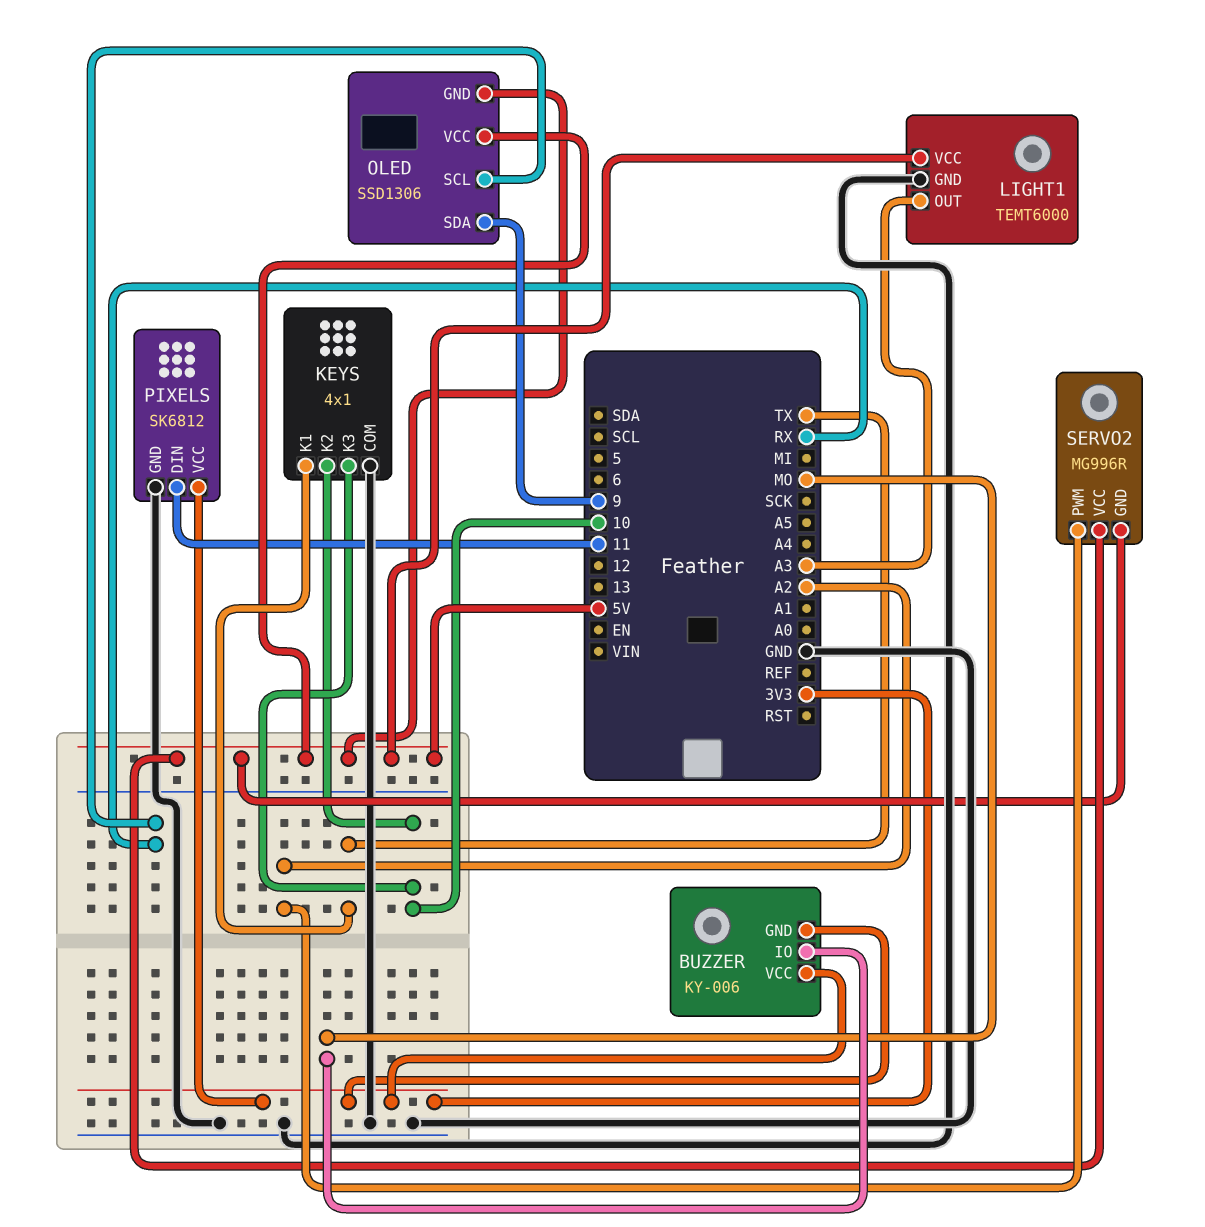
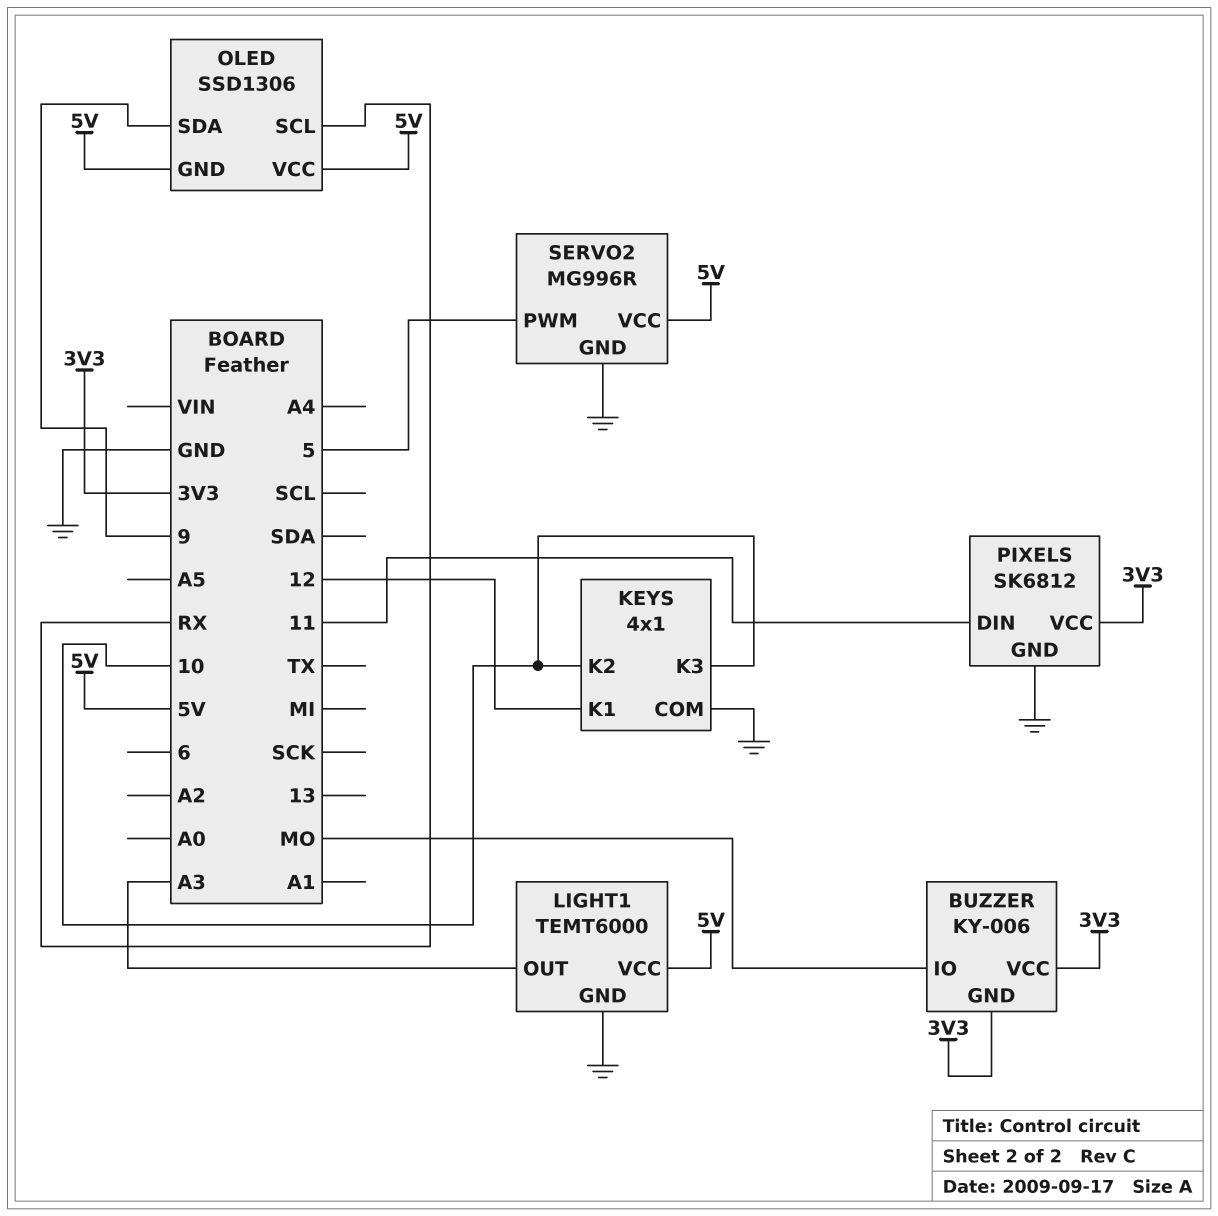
KEYS pin K1: TX -> 12
SERVO2 pin GND: 5V -> GND
SERVO2 pin PWM: A2 -> 5

